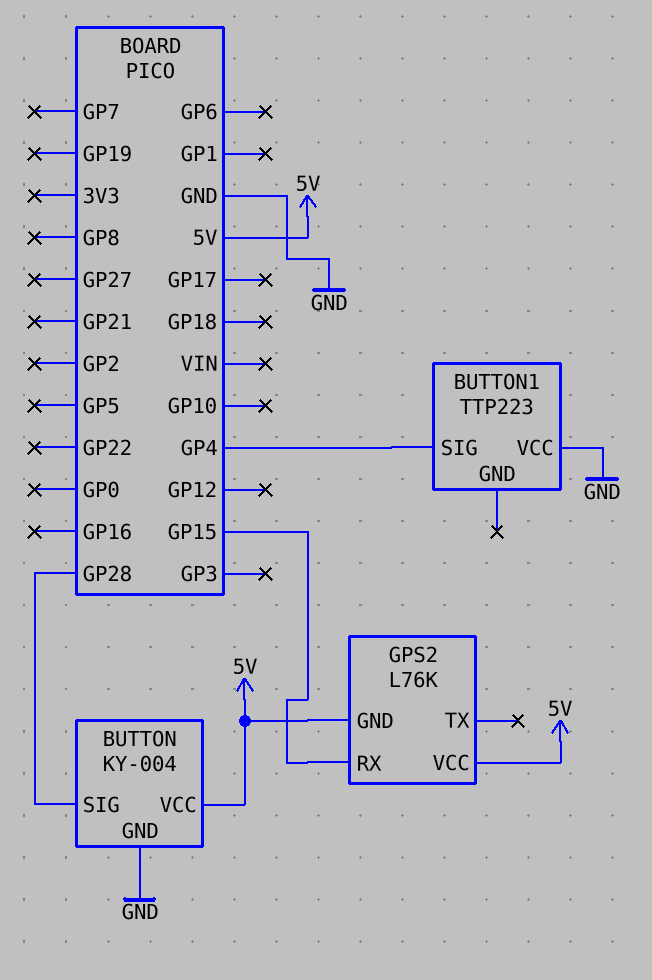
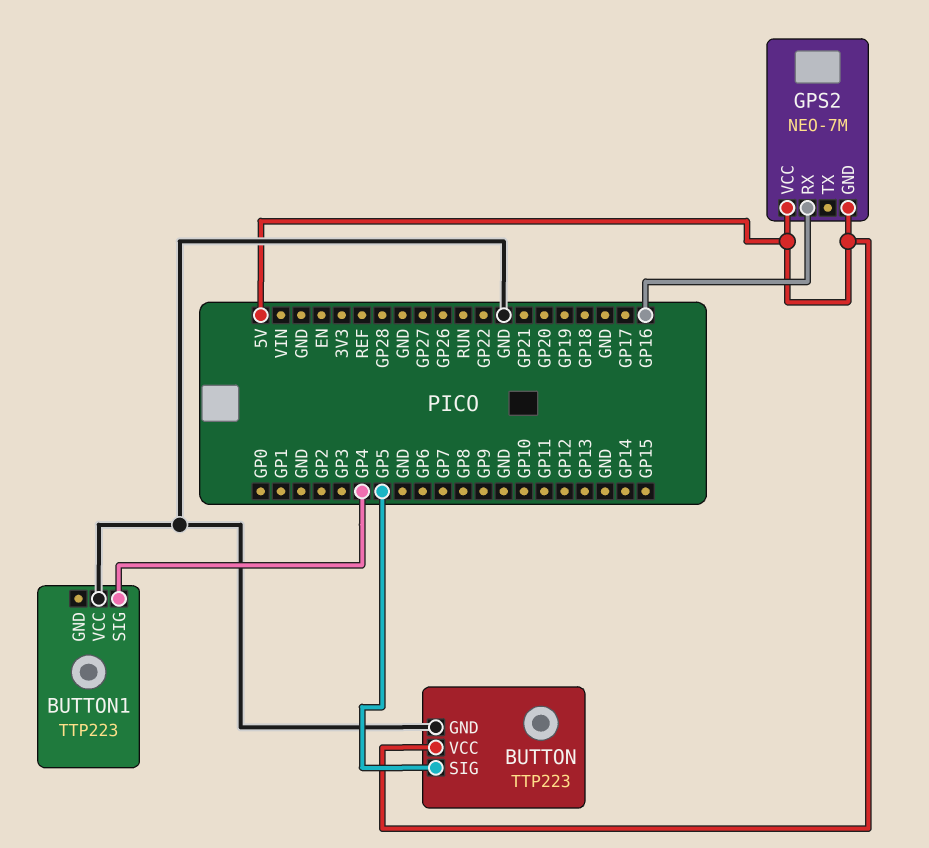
BUTTON: KY-004 -> TTP223
BUTTON pin SIG: GP28 -> GP5
GPS2: L76K -> NEO-7M
GPS2 pin RX: GP15 -> GP16

